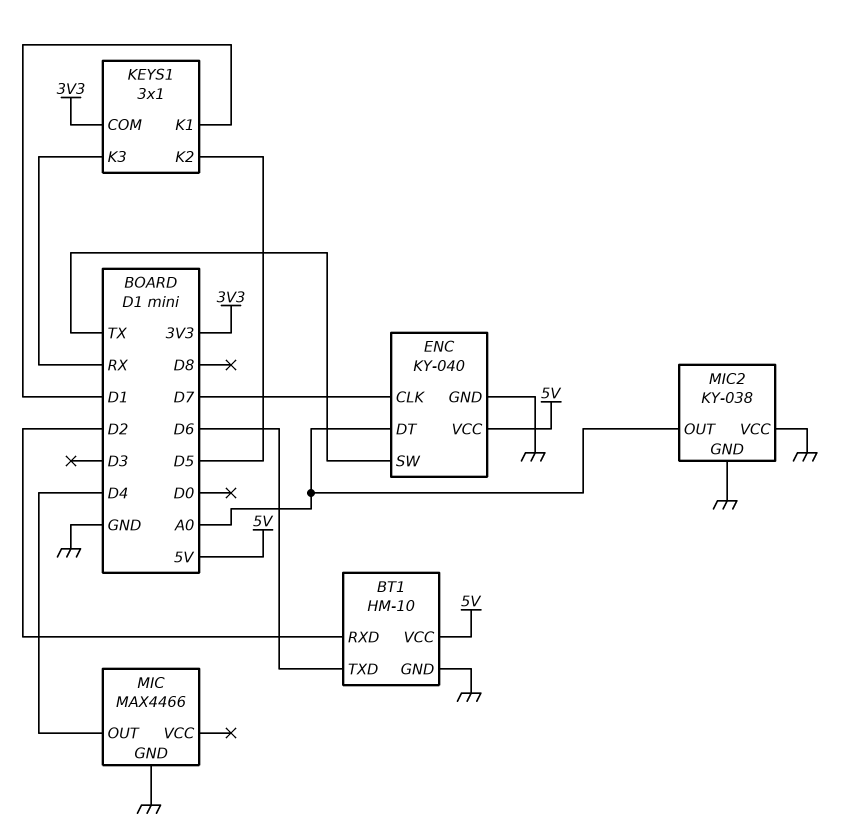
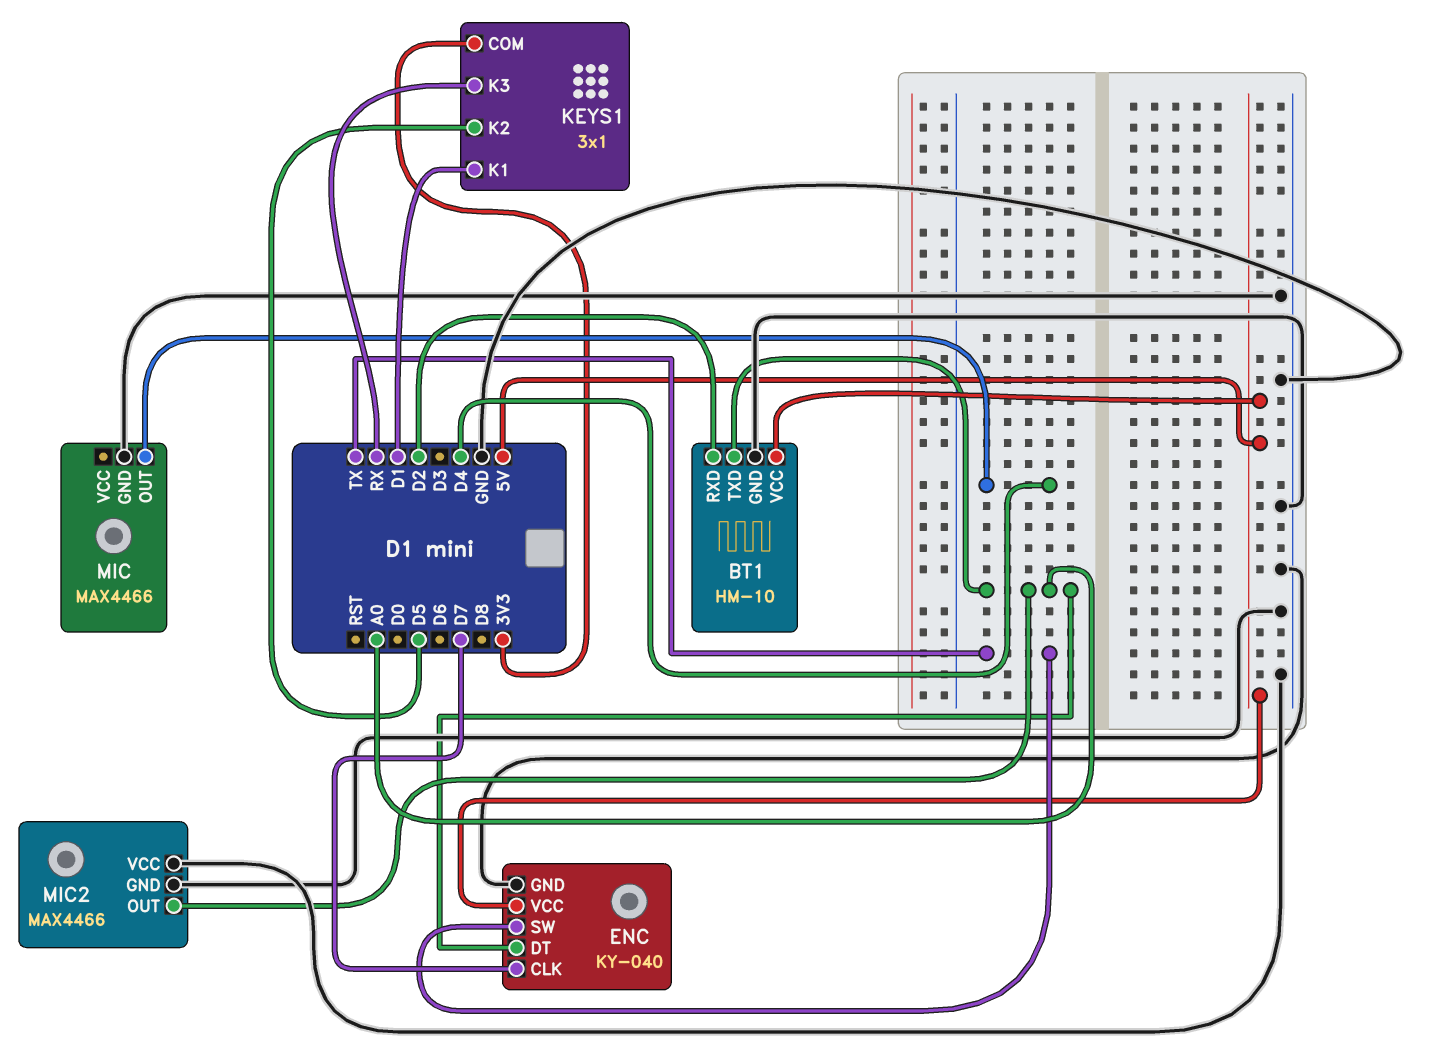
BT1 pin TXD: D6 -> A0
MIC2: KY-038 -> MAX4466

